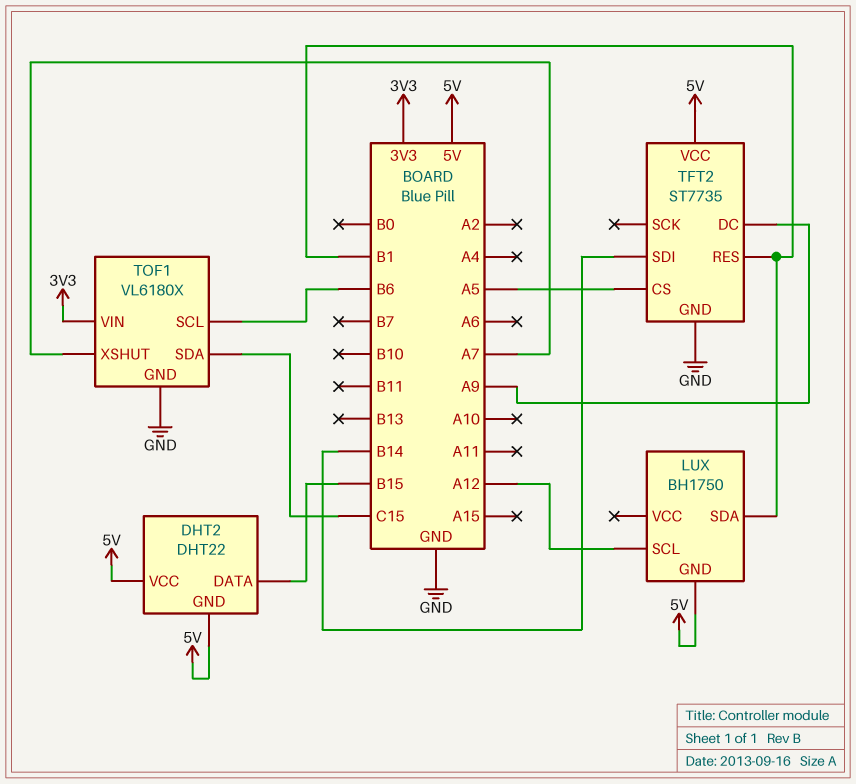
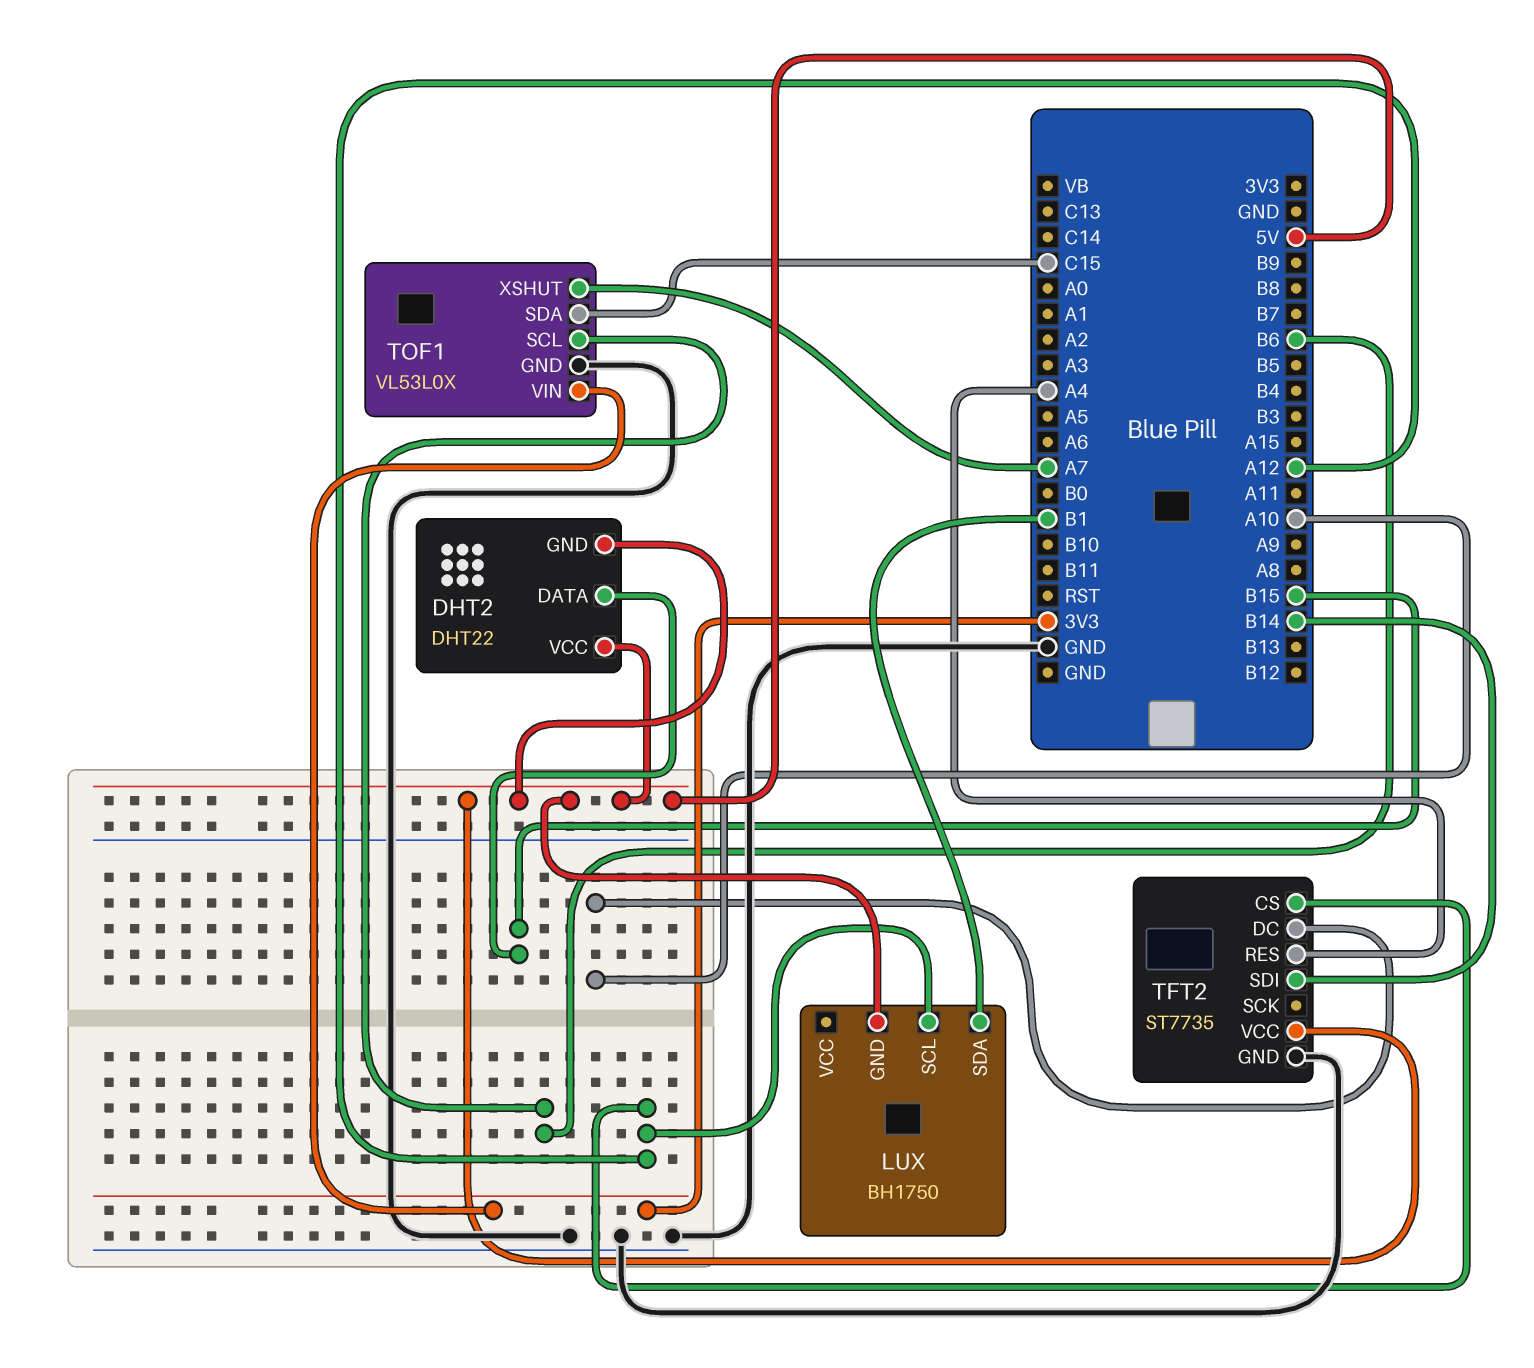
TFT2 pin CS: A5 -> A12
TFT2 pin DC: A9 -> A10
TFT2 pin RES: B1 -> A4
TOF1: VL6180X -> VL53L0X

